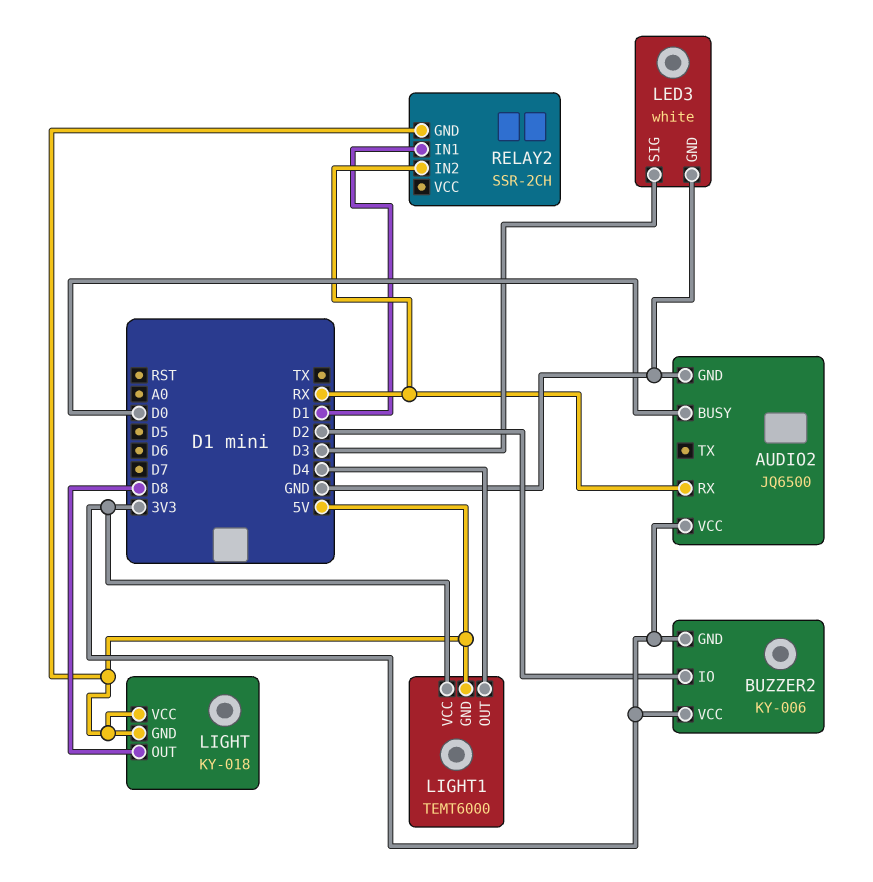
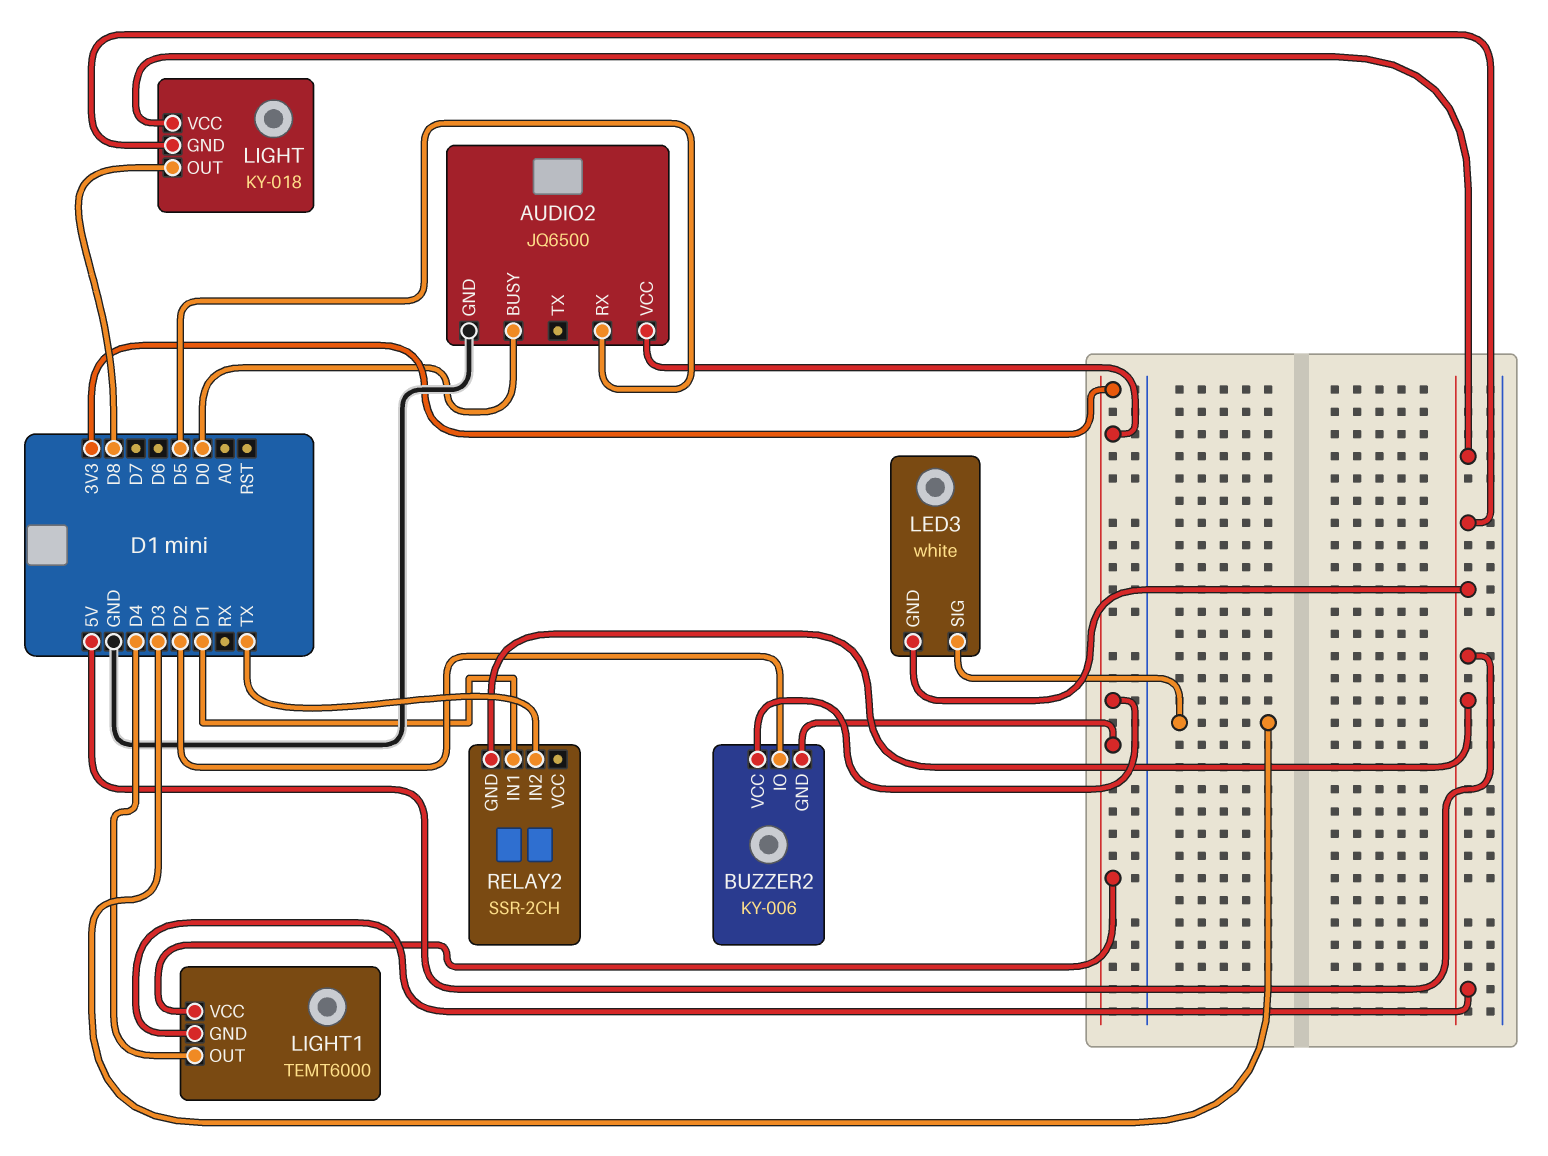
AUDIO2 pin RX: RX -> D5
LED3 pin GND: GND -> 5V
RELAY2 pin IN2: RX -> TX

